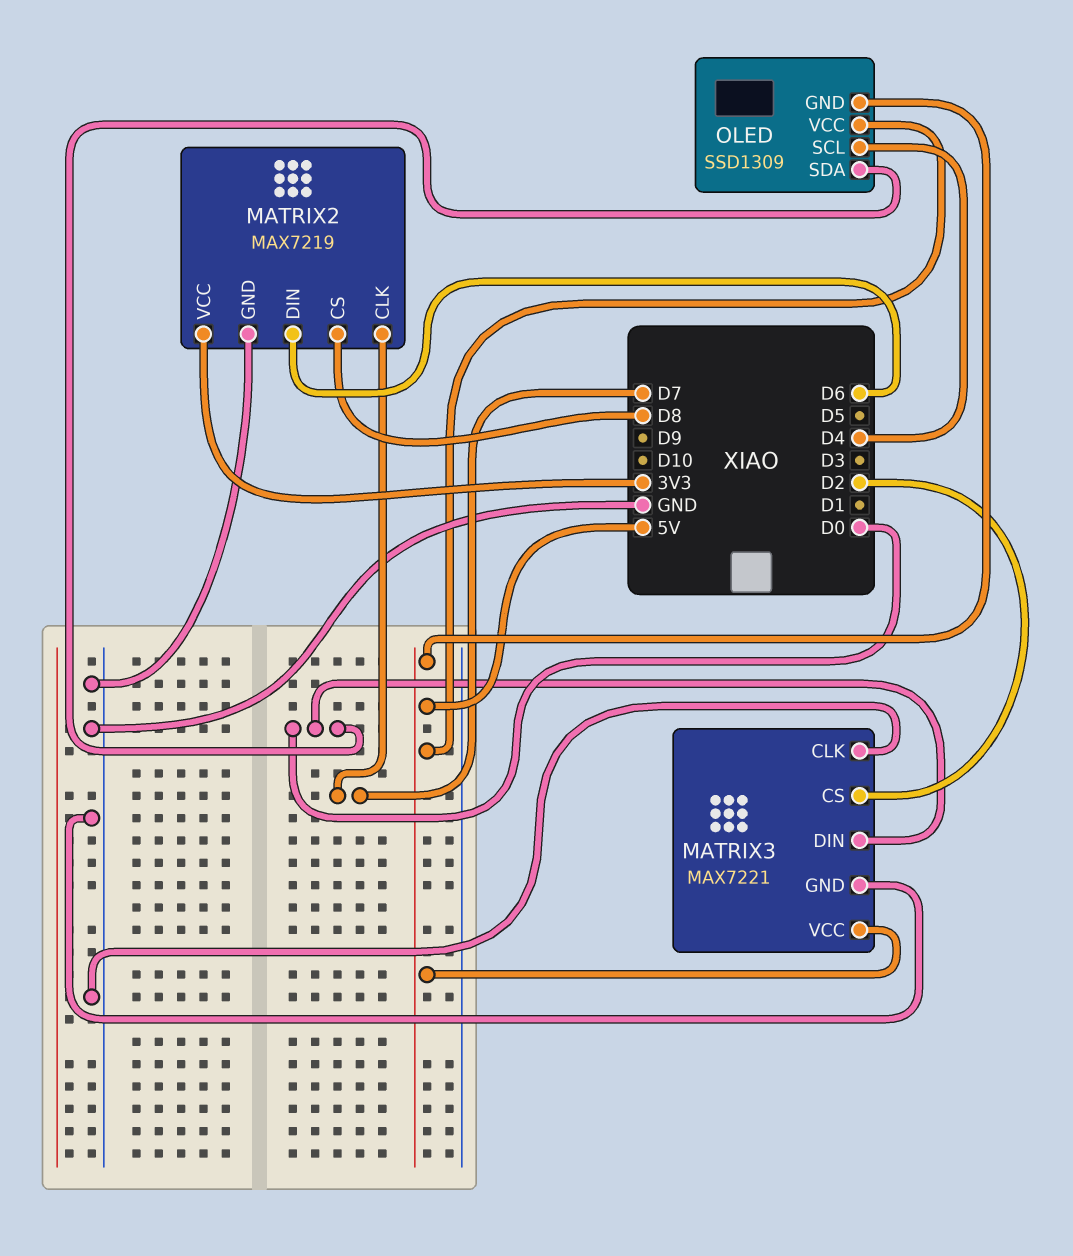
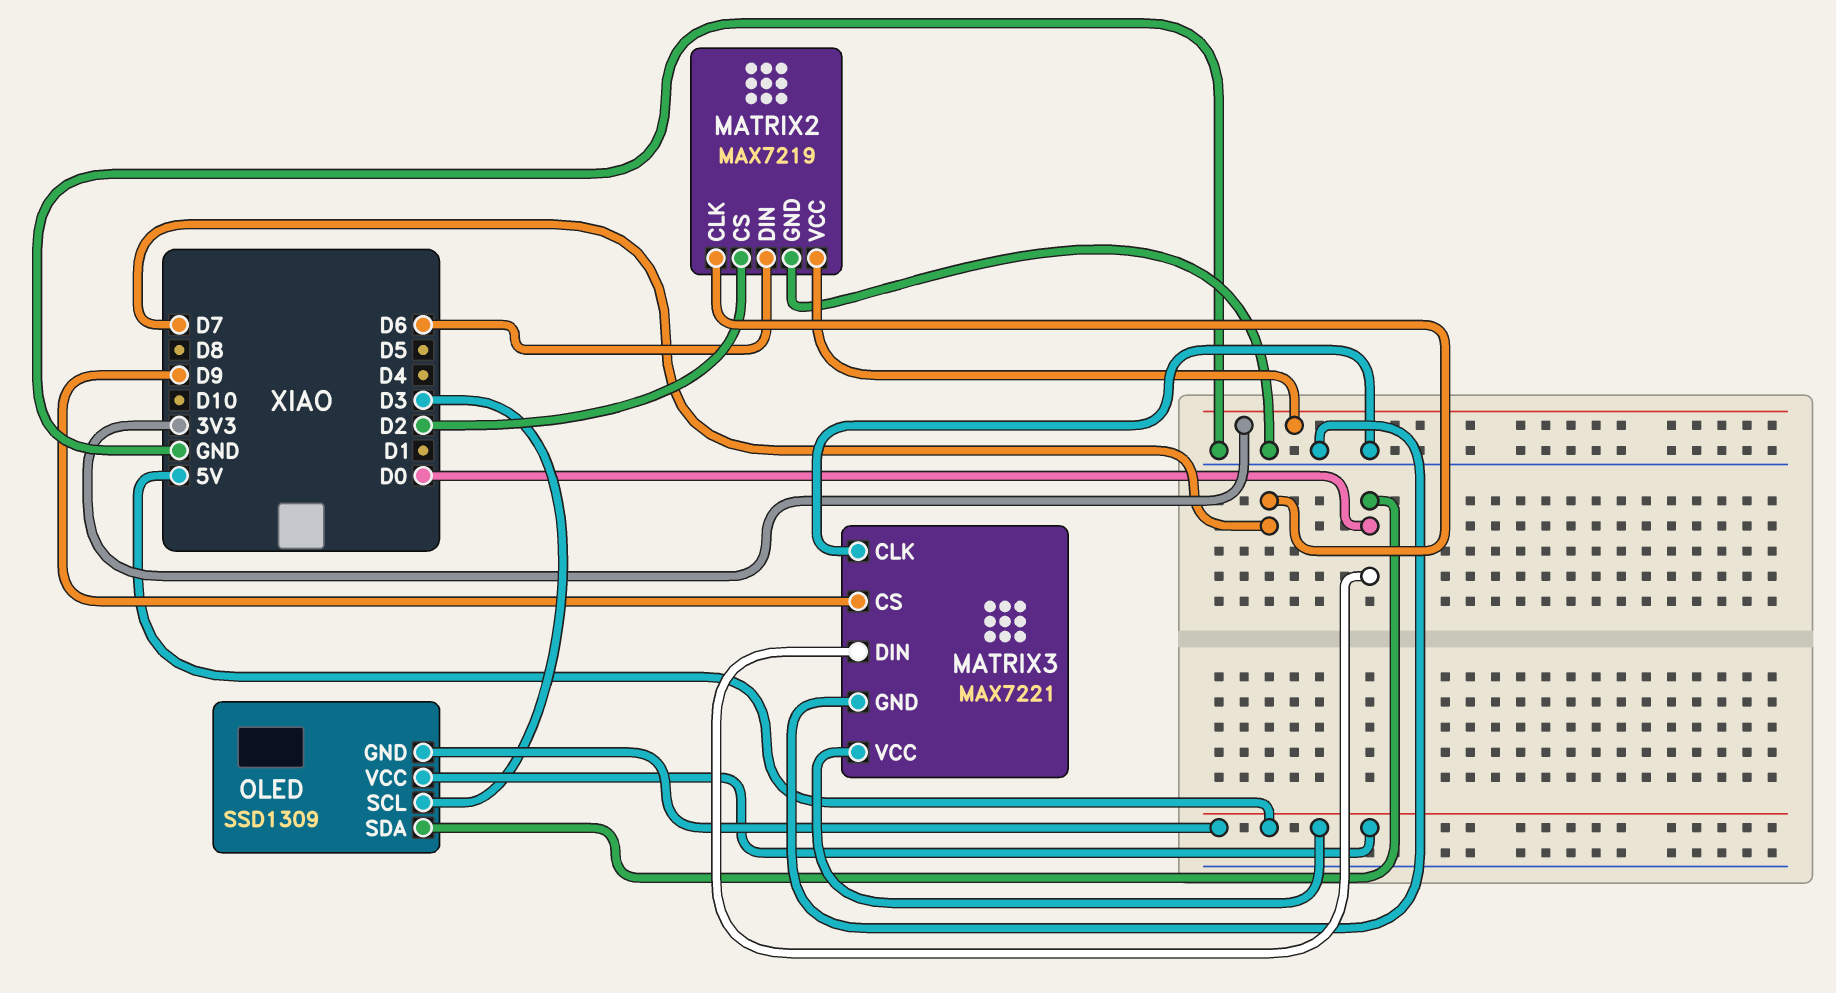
MATRIX2 pin CS: D8 -> D2
MATRIX3 pin CS: D2 -> D9
OLED pin SCL: D4 -> D3

